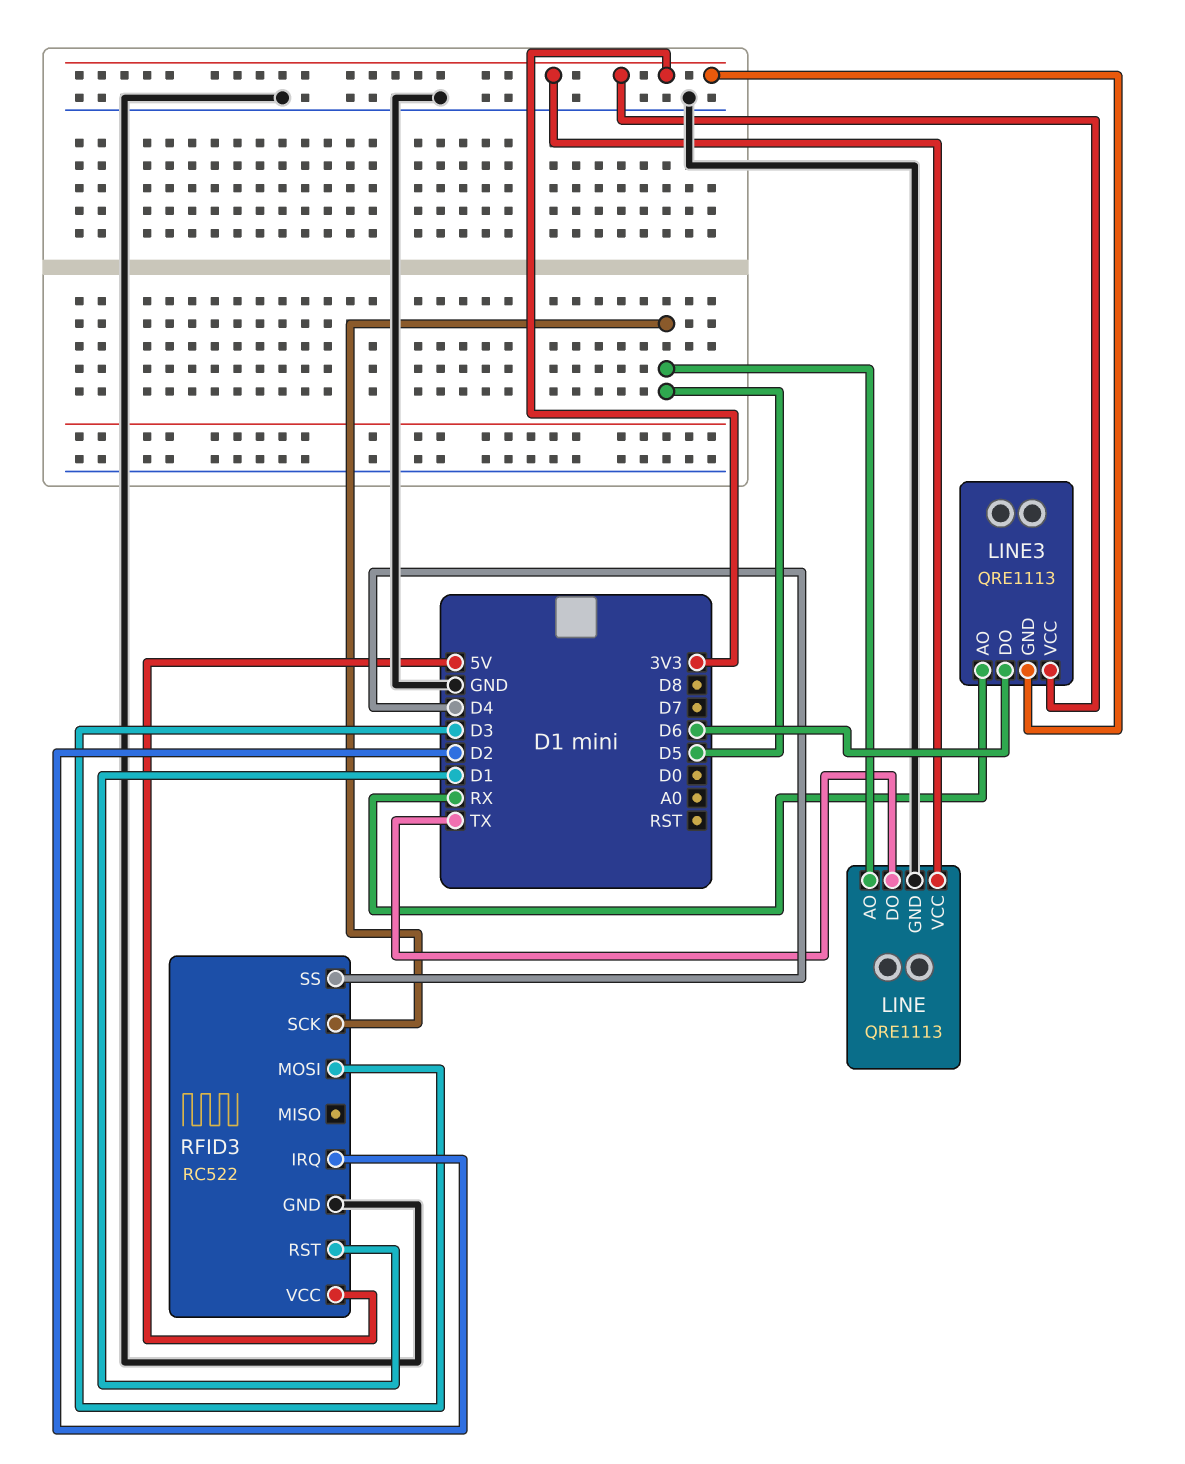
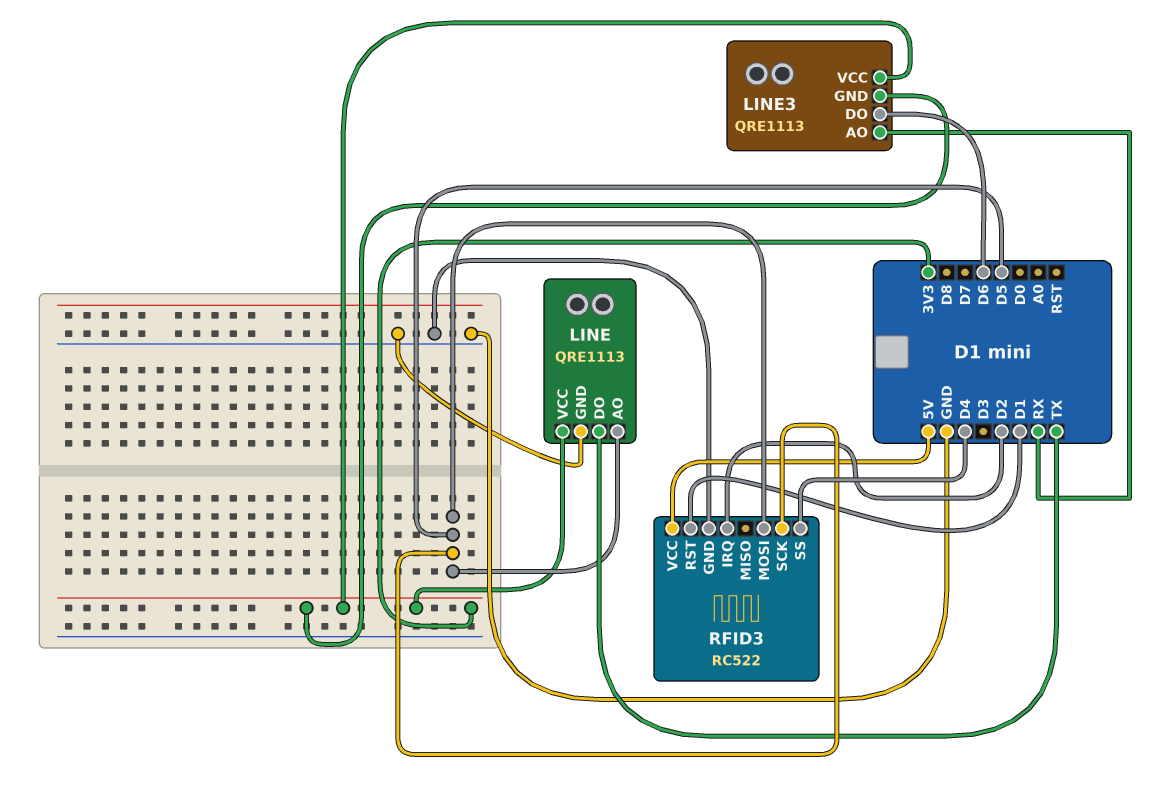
RFID3 pin MOSI: D3 -> D5

